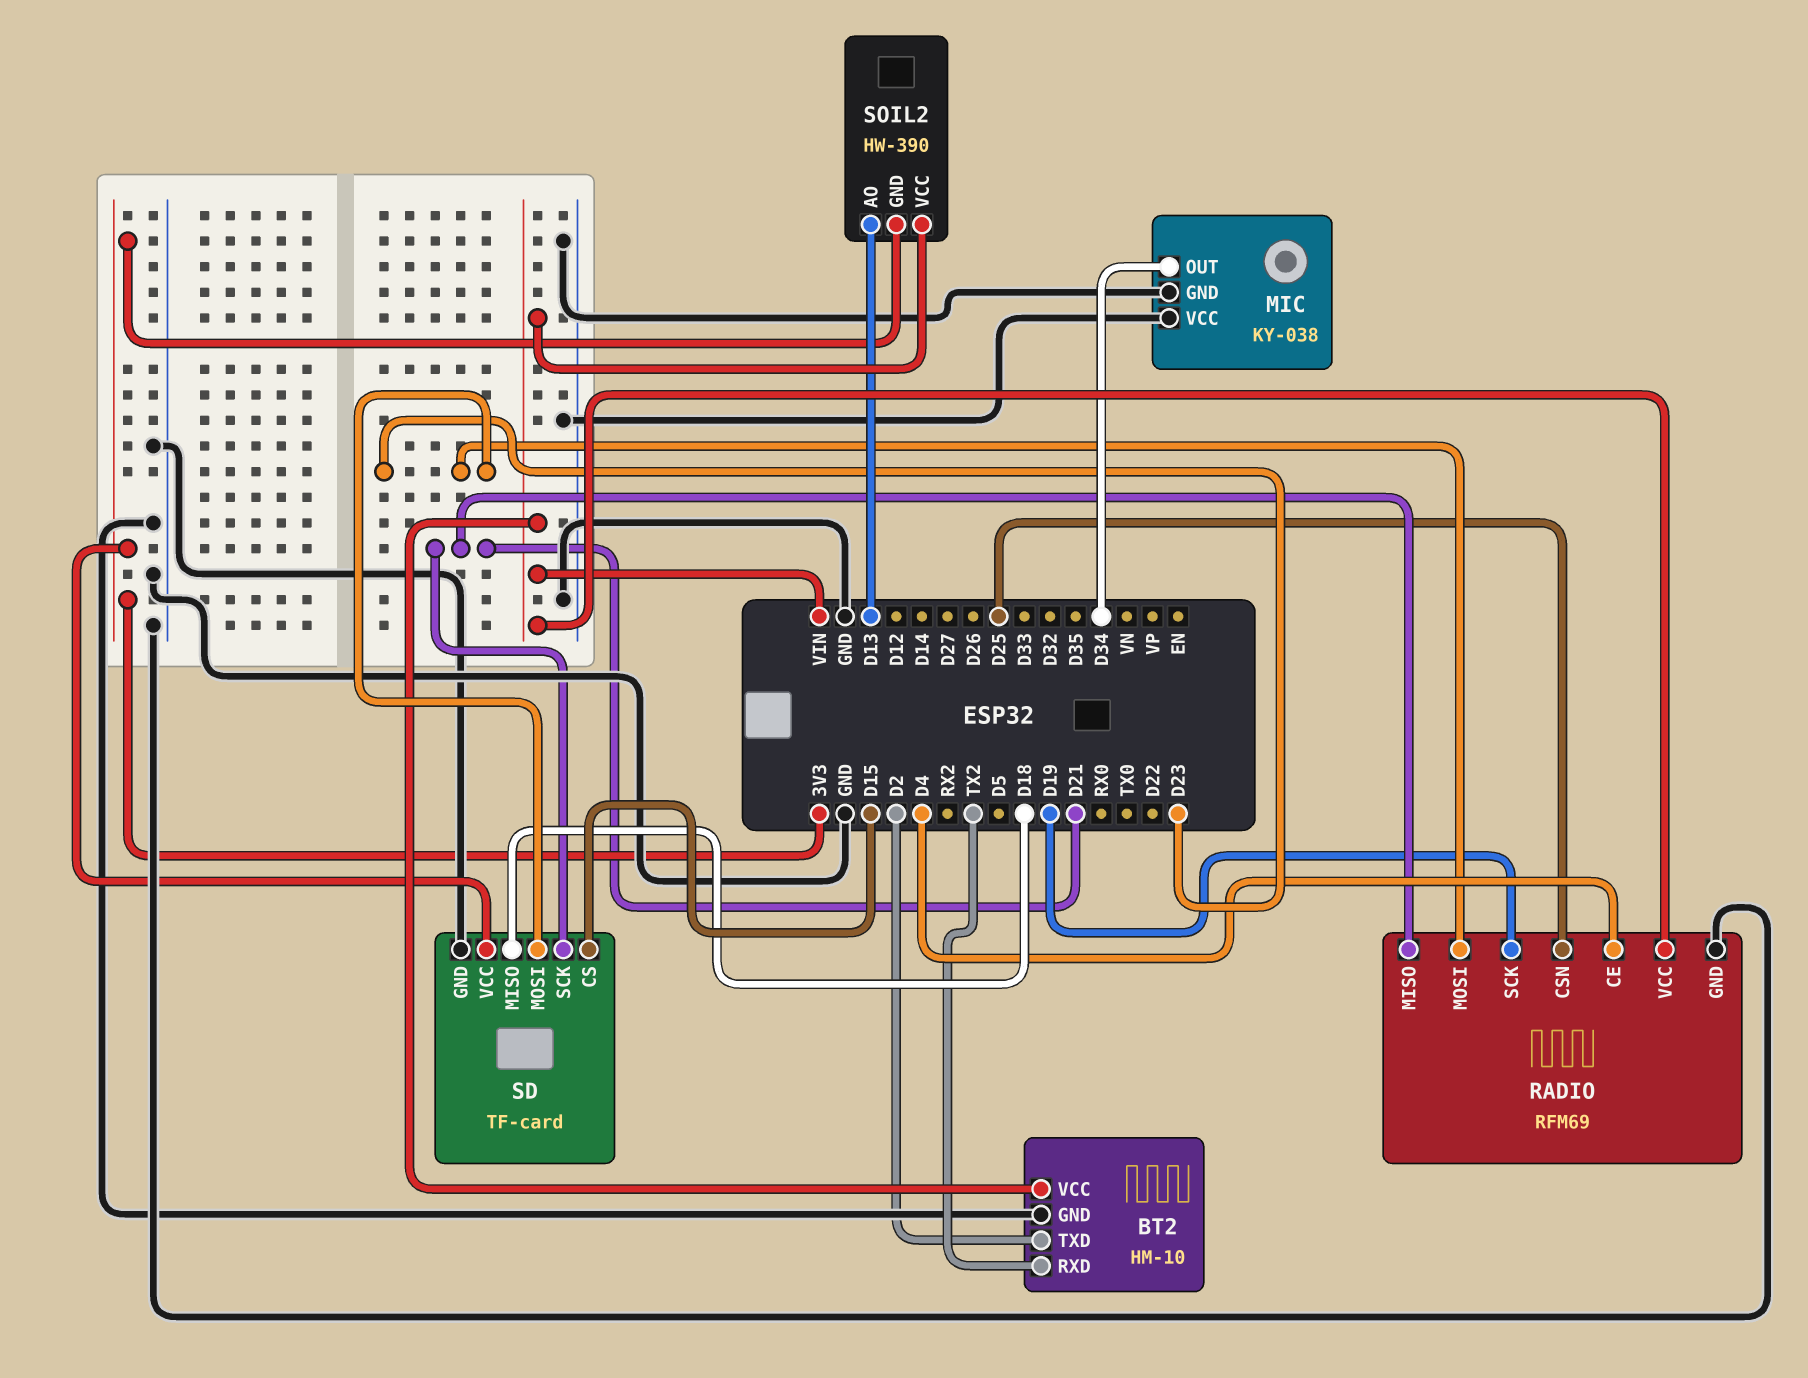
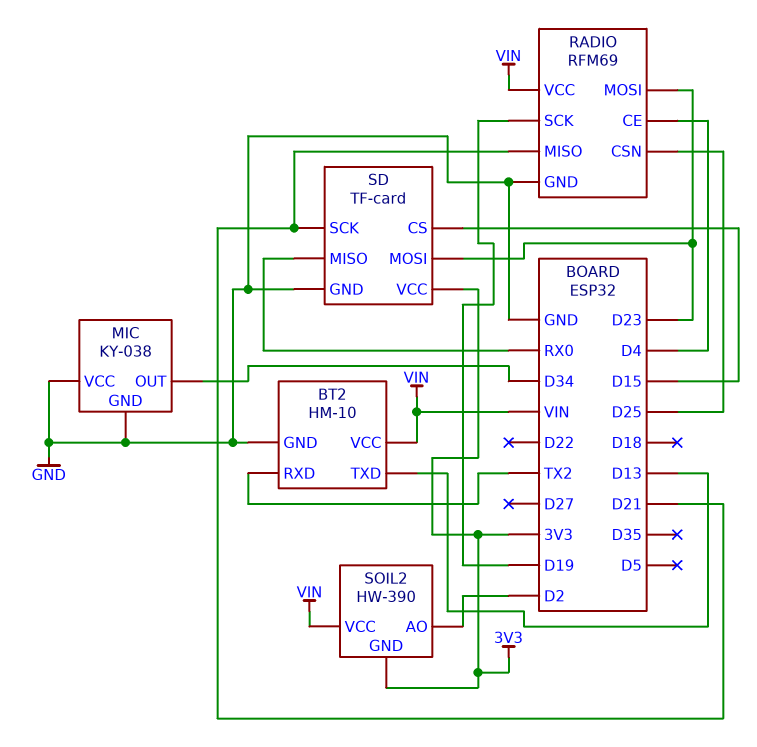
BT2 pin TXD: D2 -> D13
SD pin MISO: D18 -> RX0
SOIL2 pin AO: D13 -> D2

